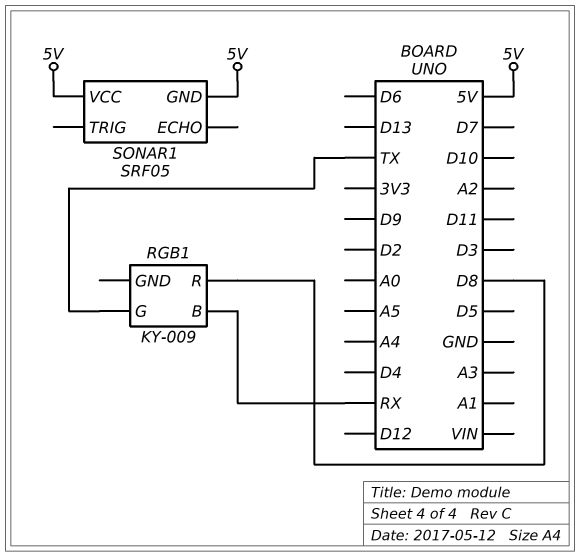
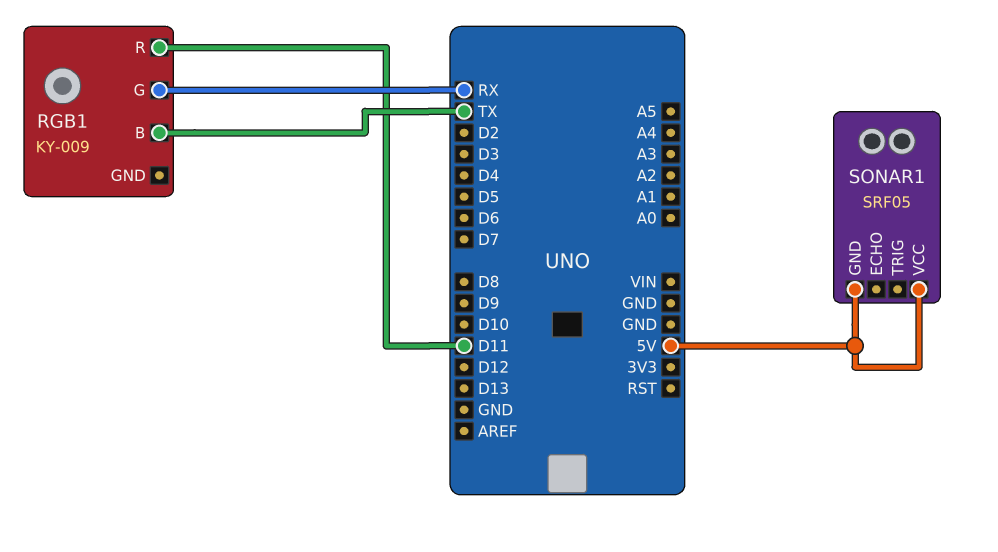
RGB1 pin B: RX -> TX
RGB1 pin G: TX -> RX
RGB1 pin R: D8 -> D11

